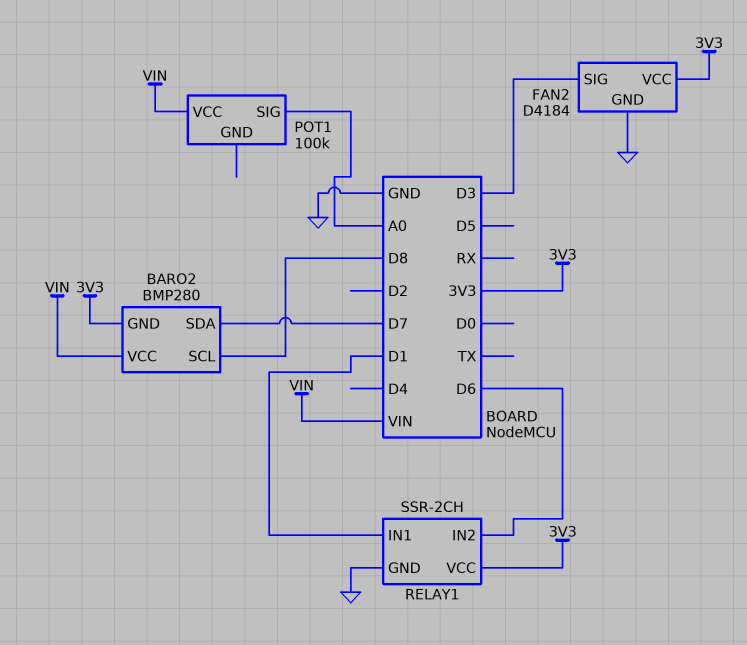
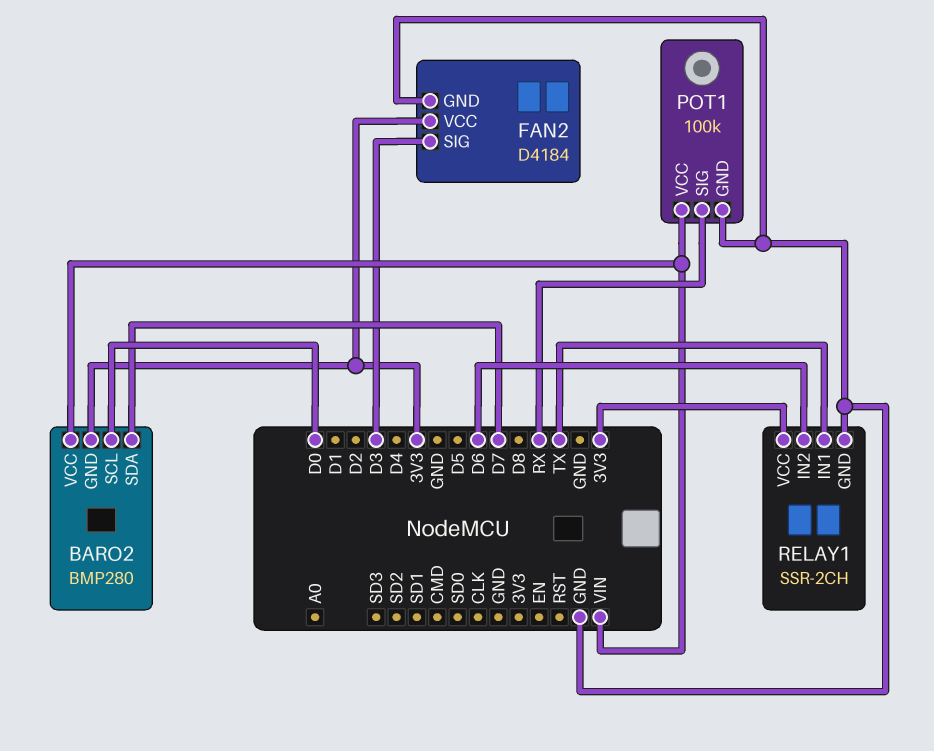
BARO2 pin SCL: D8 -> D0
POT1 pin GND: none -> GND
POT1 pin SIG: A0 -> RX
RELAY1 pin IN1: D1 -> TX

